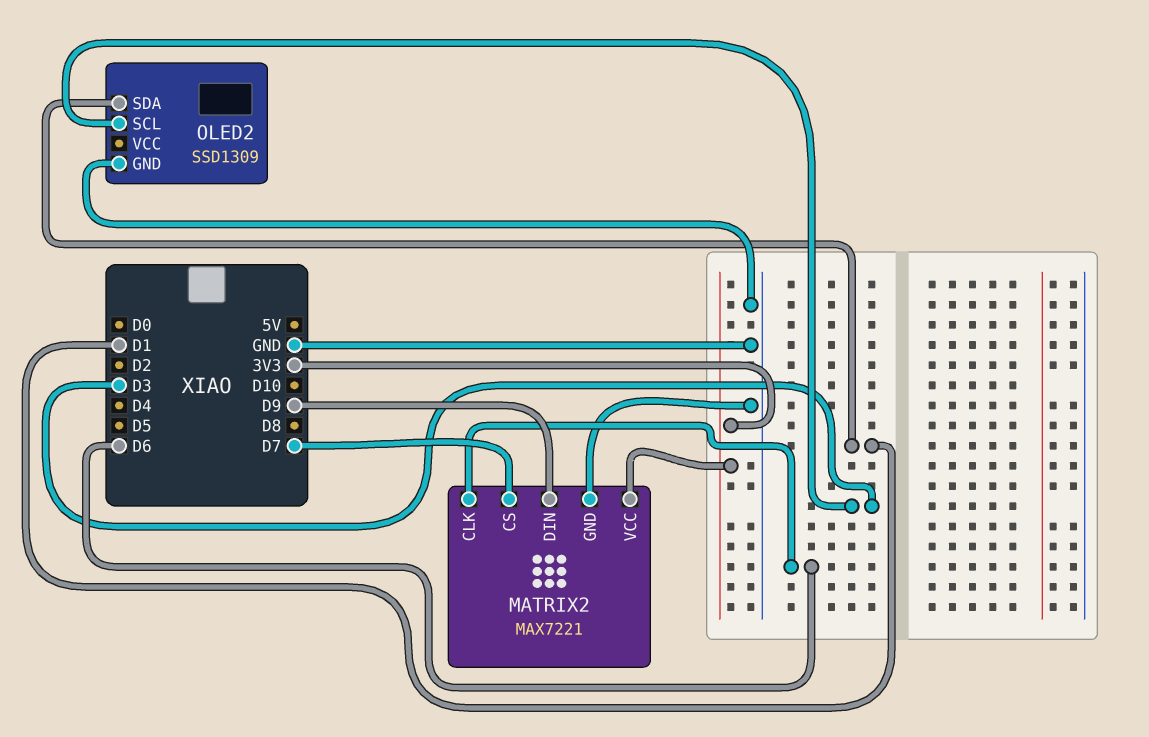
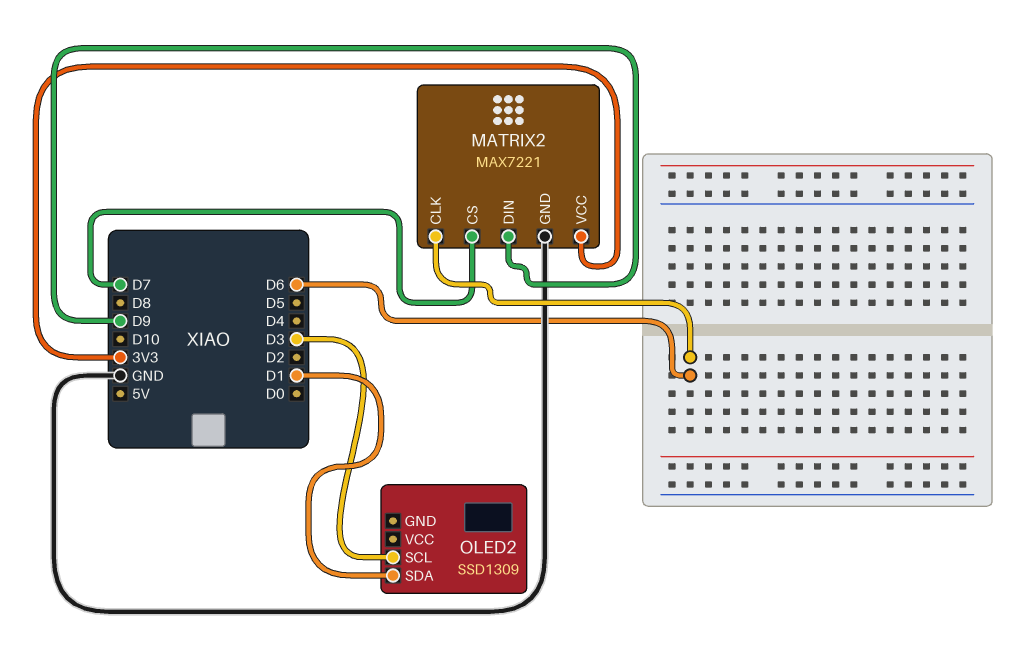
OLED2 pin GND: GND -> none

